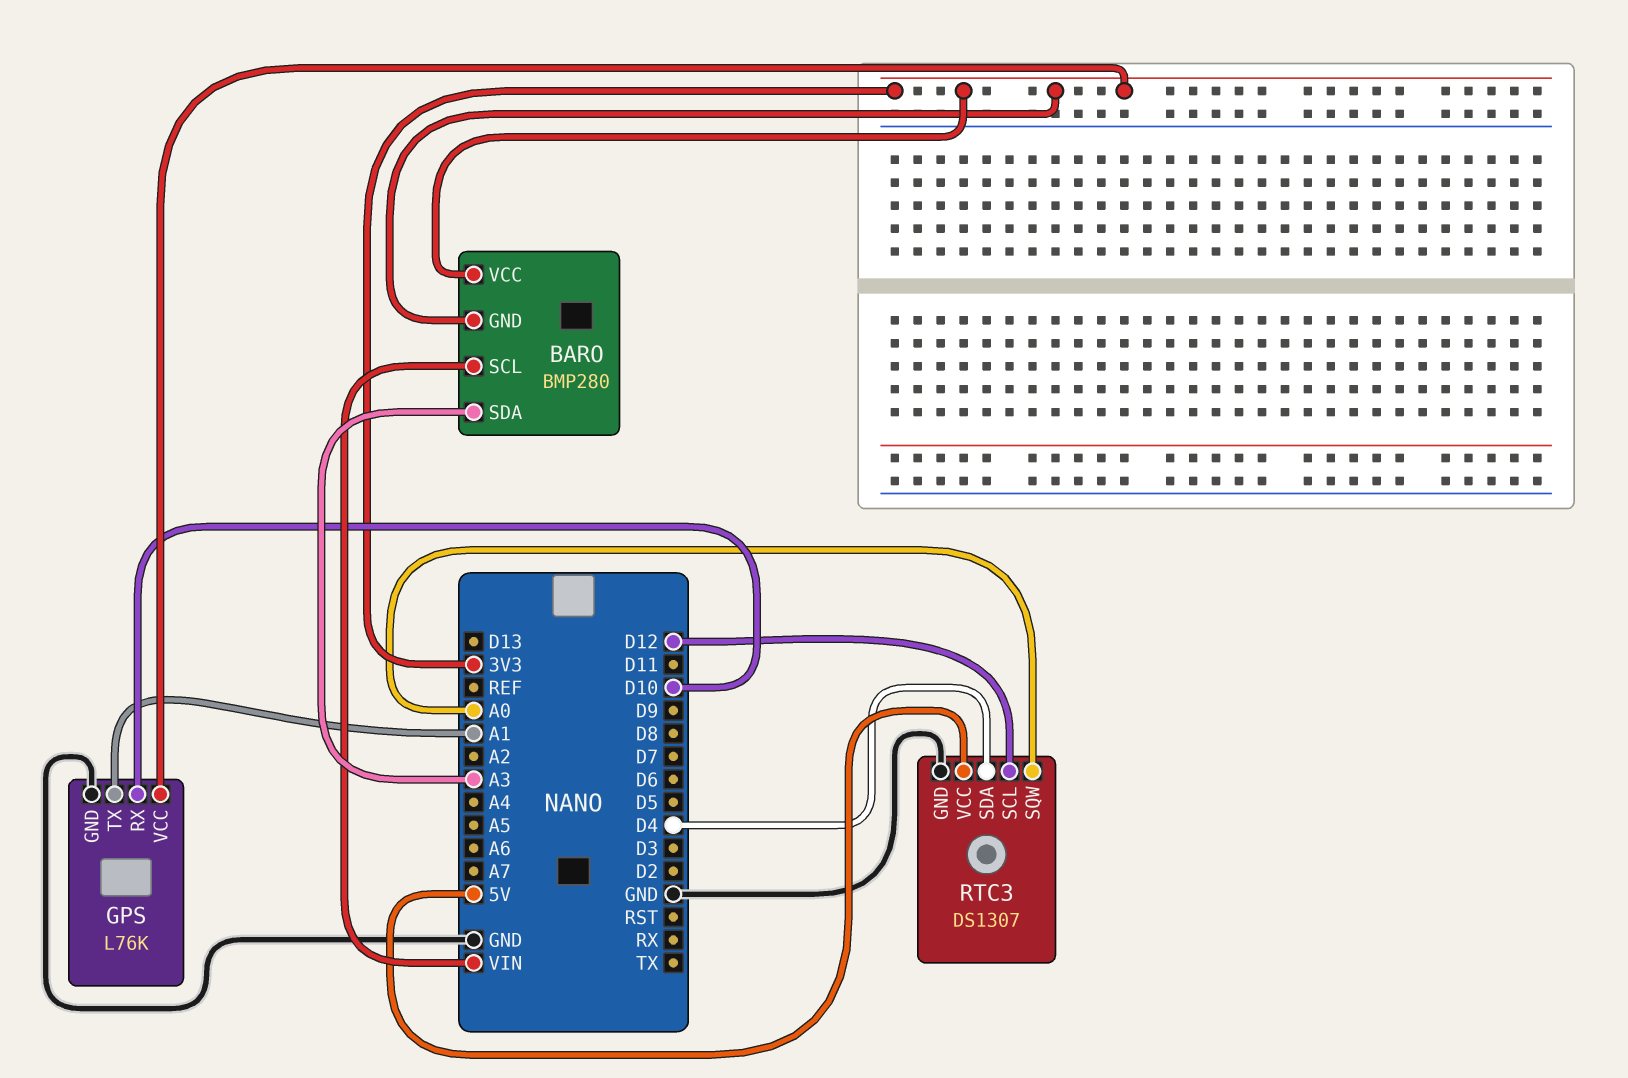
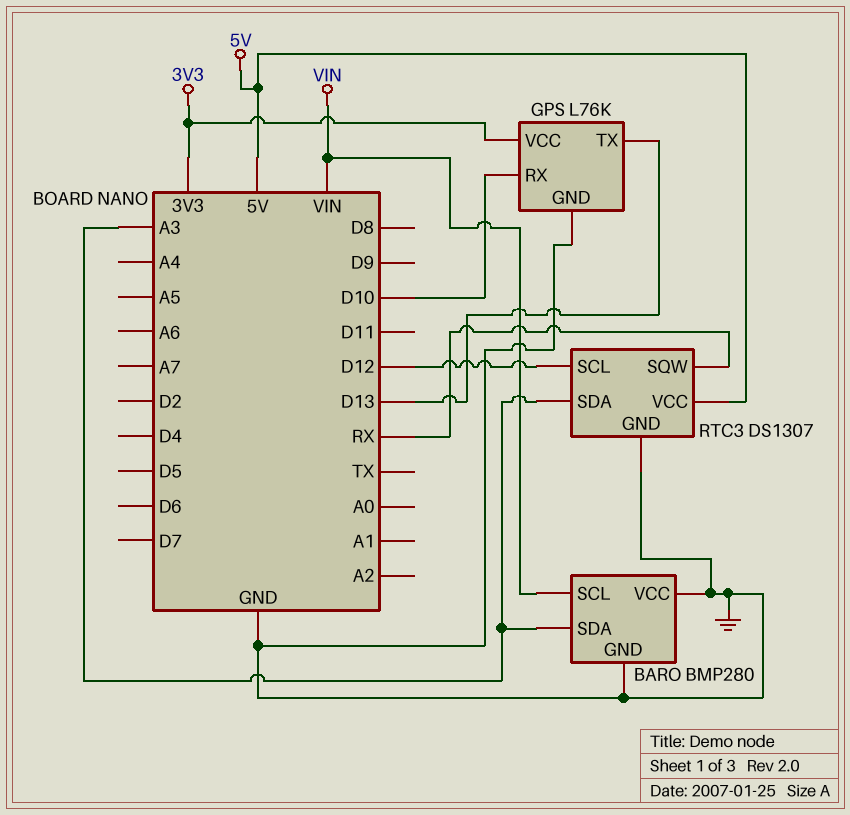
BARO pin GND: 3V3 -> GND
BARO pin VCC: 3V3 -> GND
GPS pin TX: A1 -> D13
RTC3 pin SDA: D4 -> A3
RTC3 pin SQW: A0 -> RX

